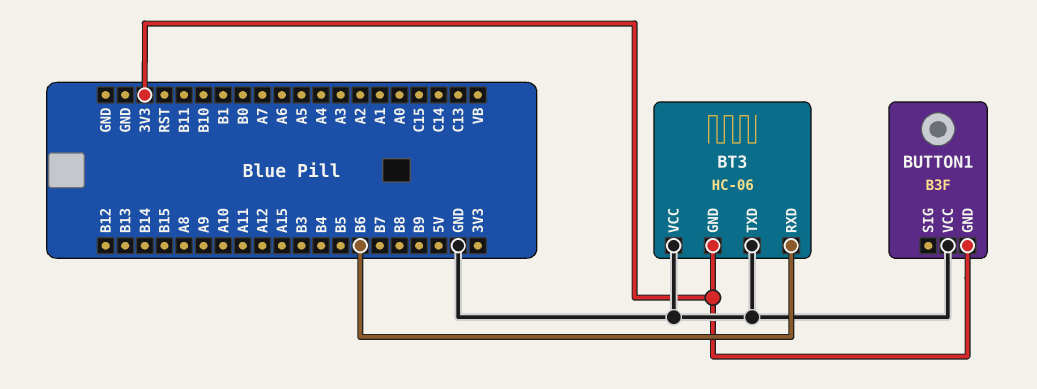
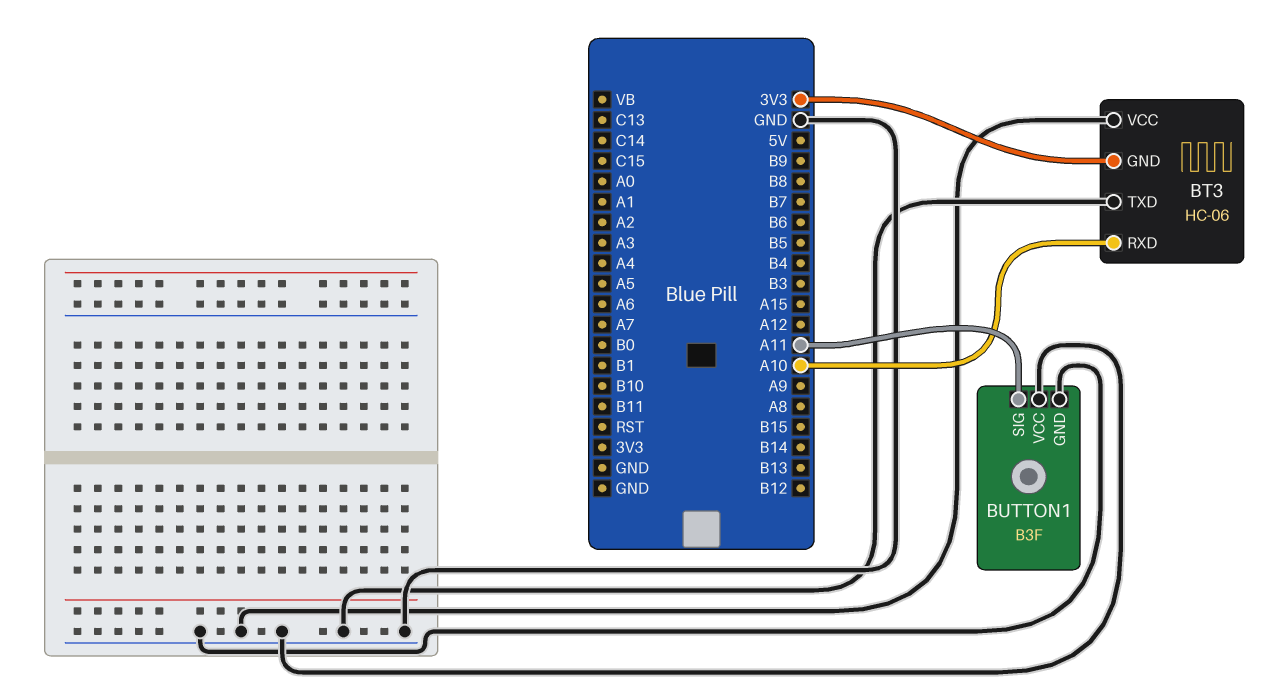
BT3 pin RXD: B6 -> A10
BUTTON1 pin GND: 3V3 -> GND
BUTTON1 pin SIG: none -> A11

